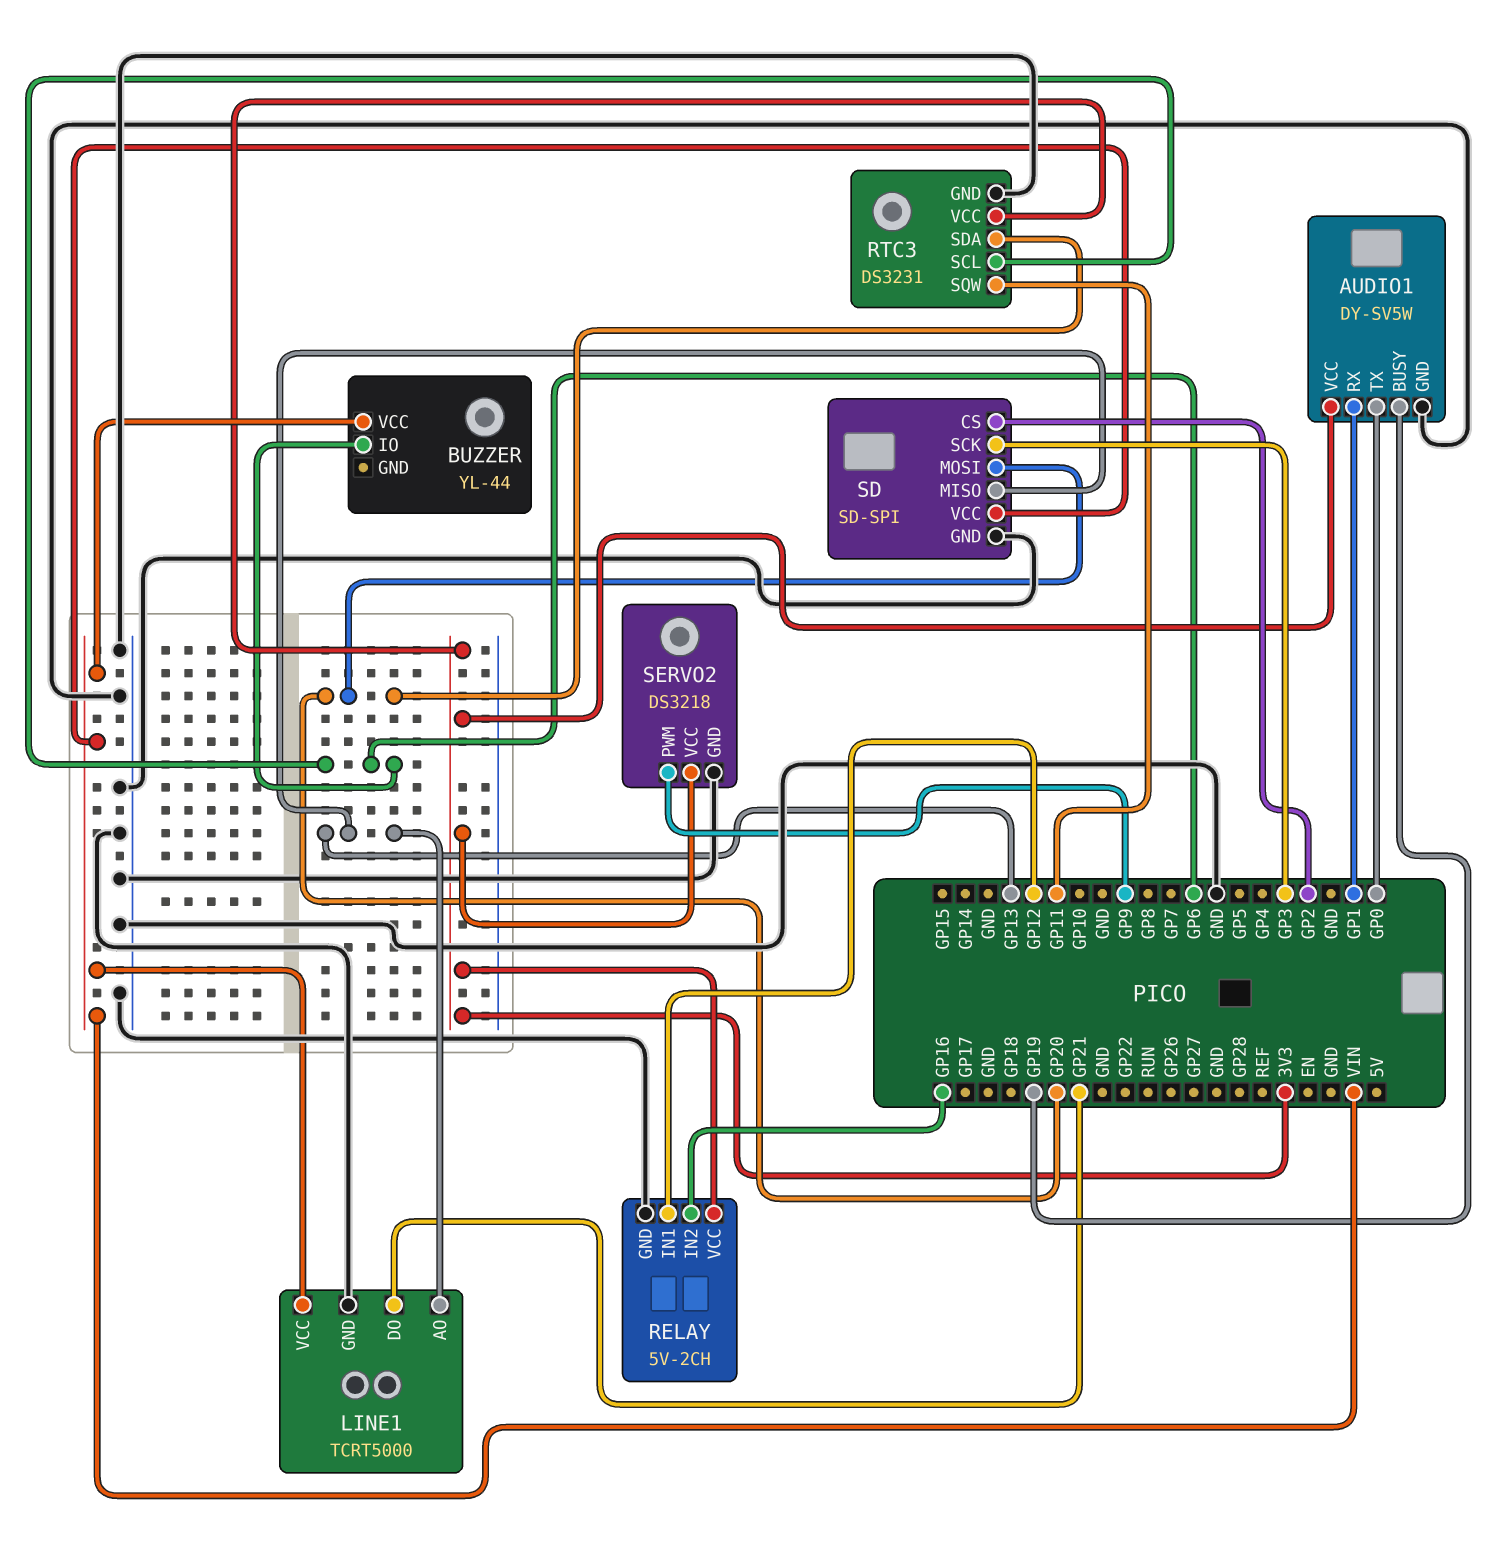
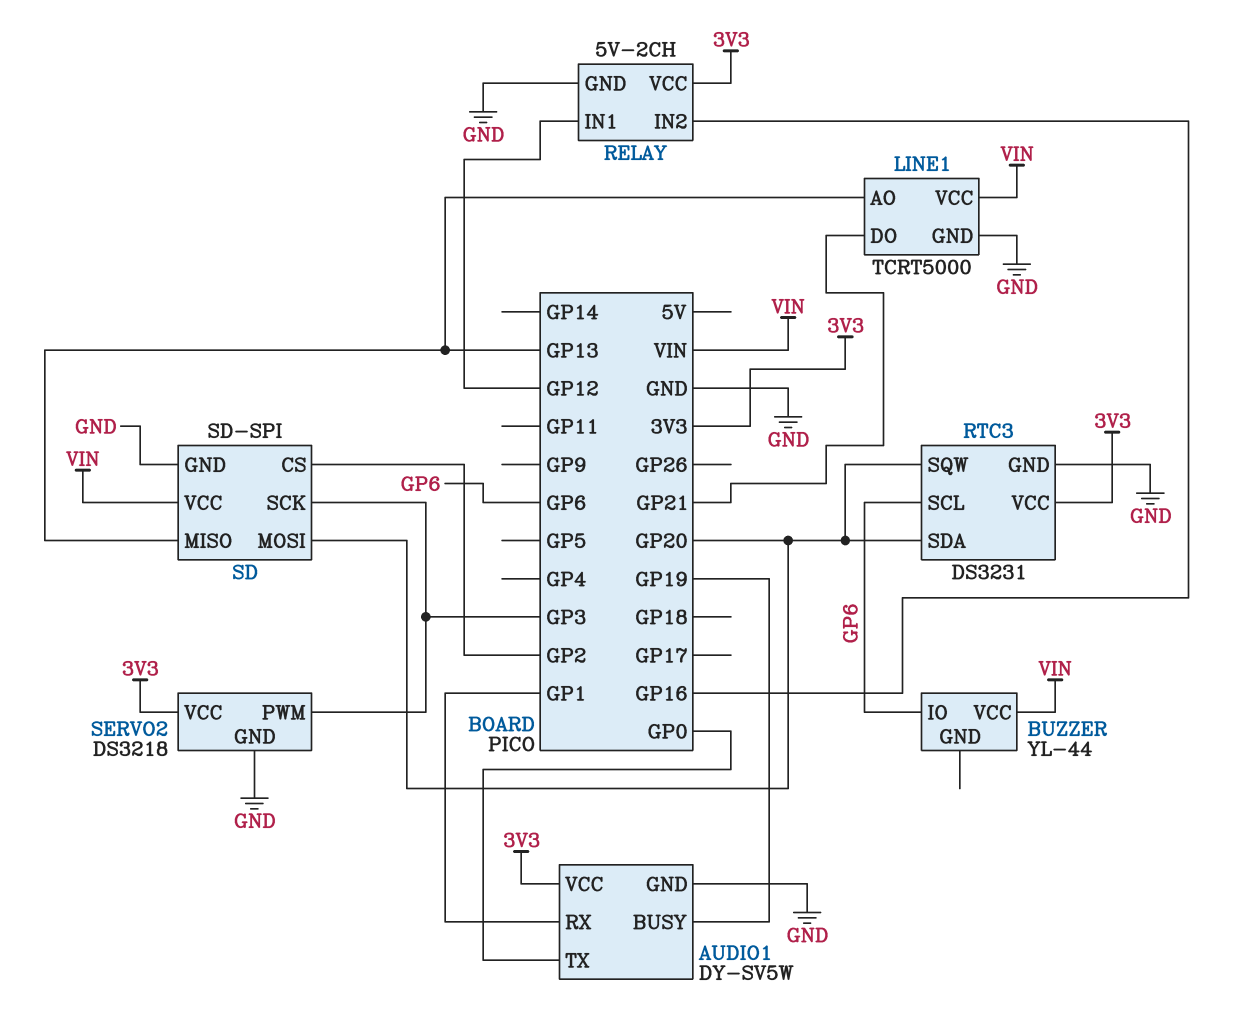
RTC3 pin SQW: GP11 -> GP20
SERVO2 pin PWM: GP9 -> GP3

